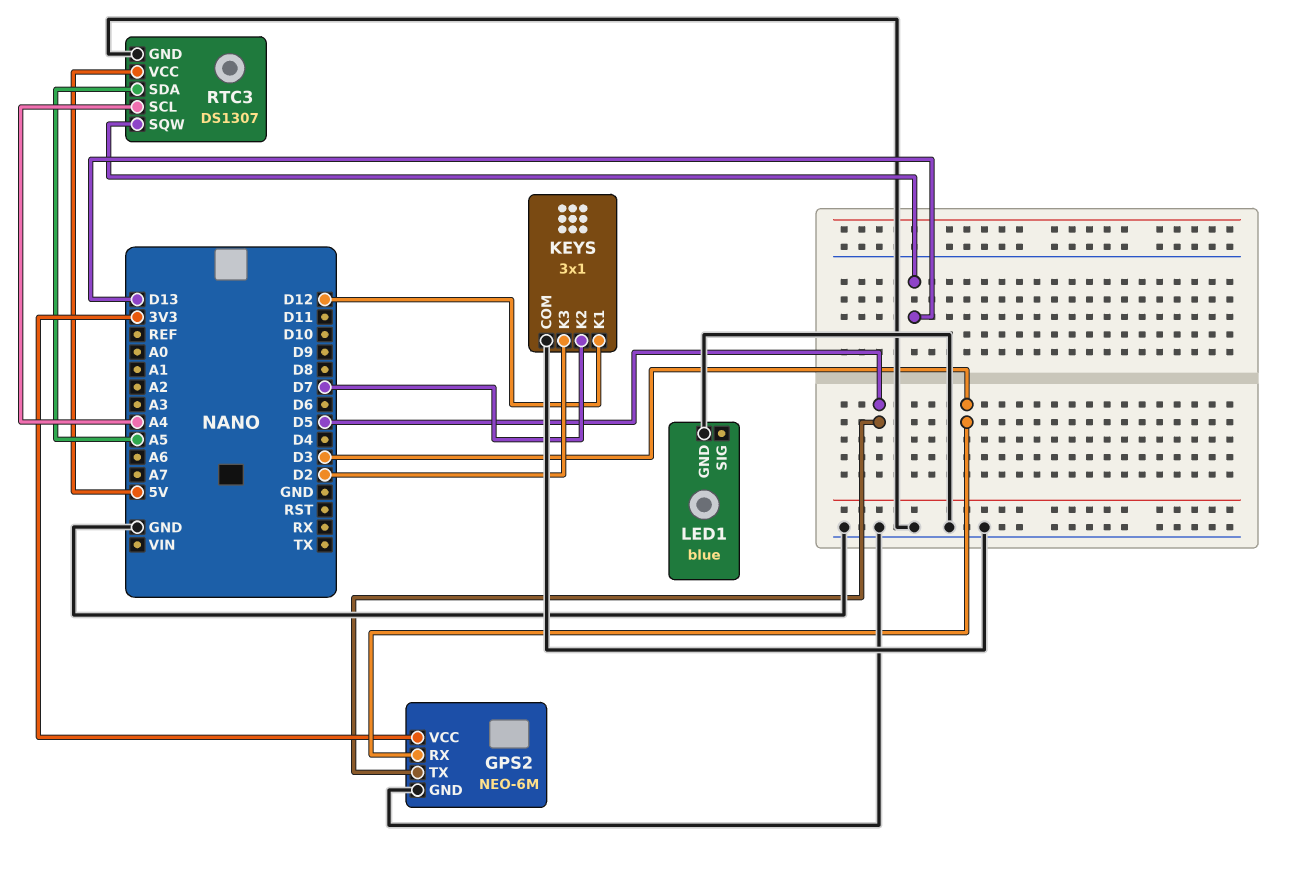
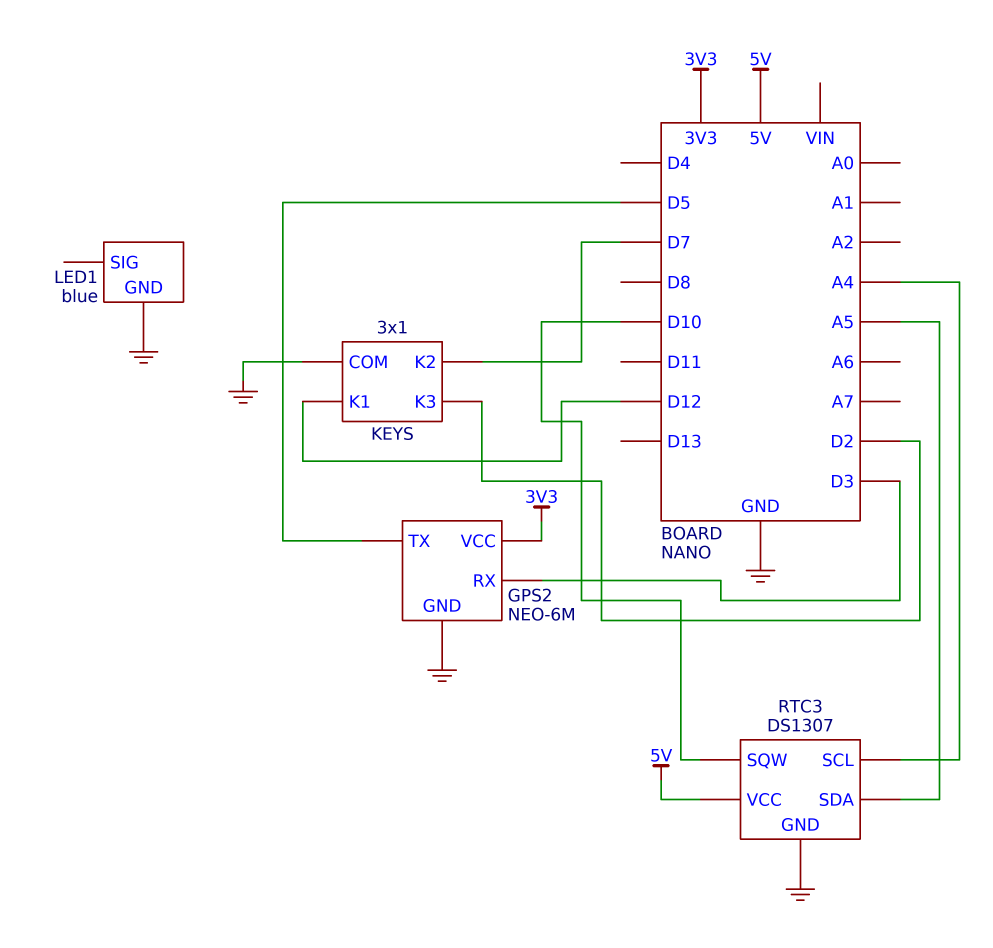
RTC3 pin SQW: D13 -> D10

